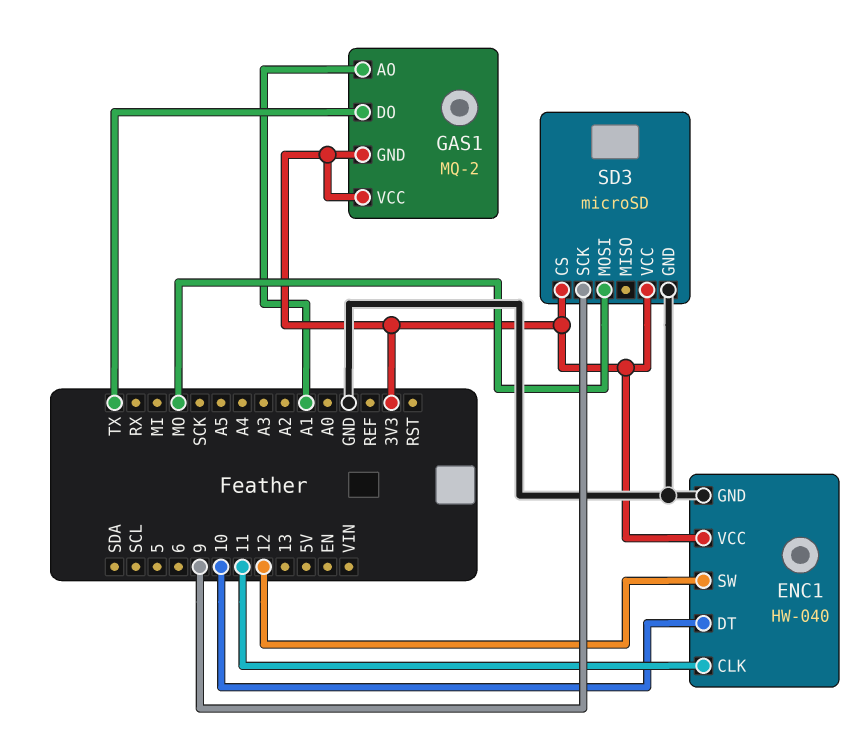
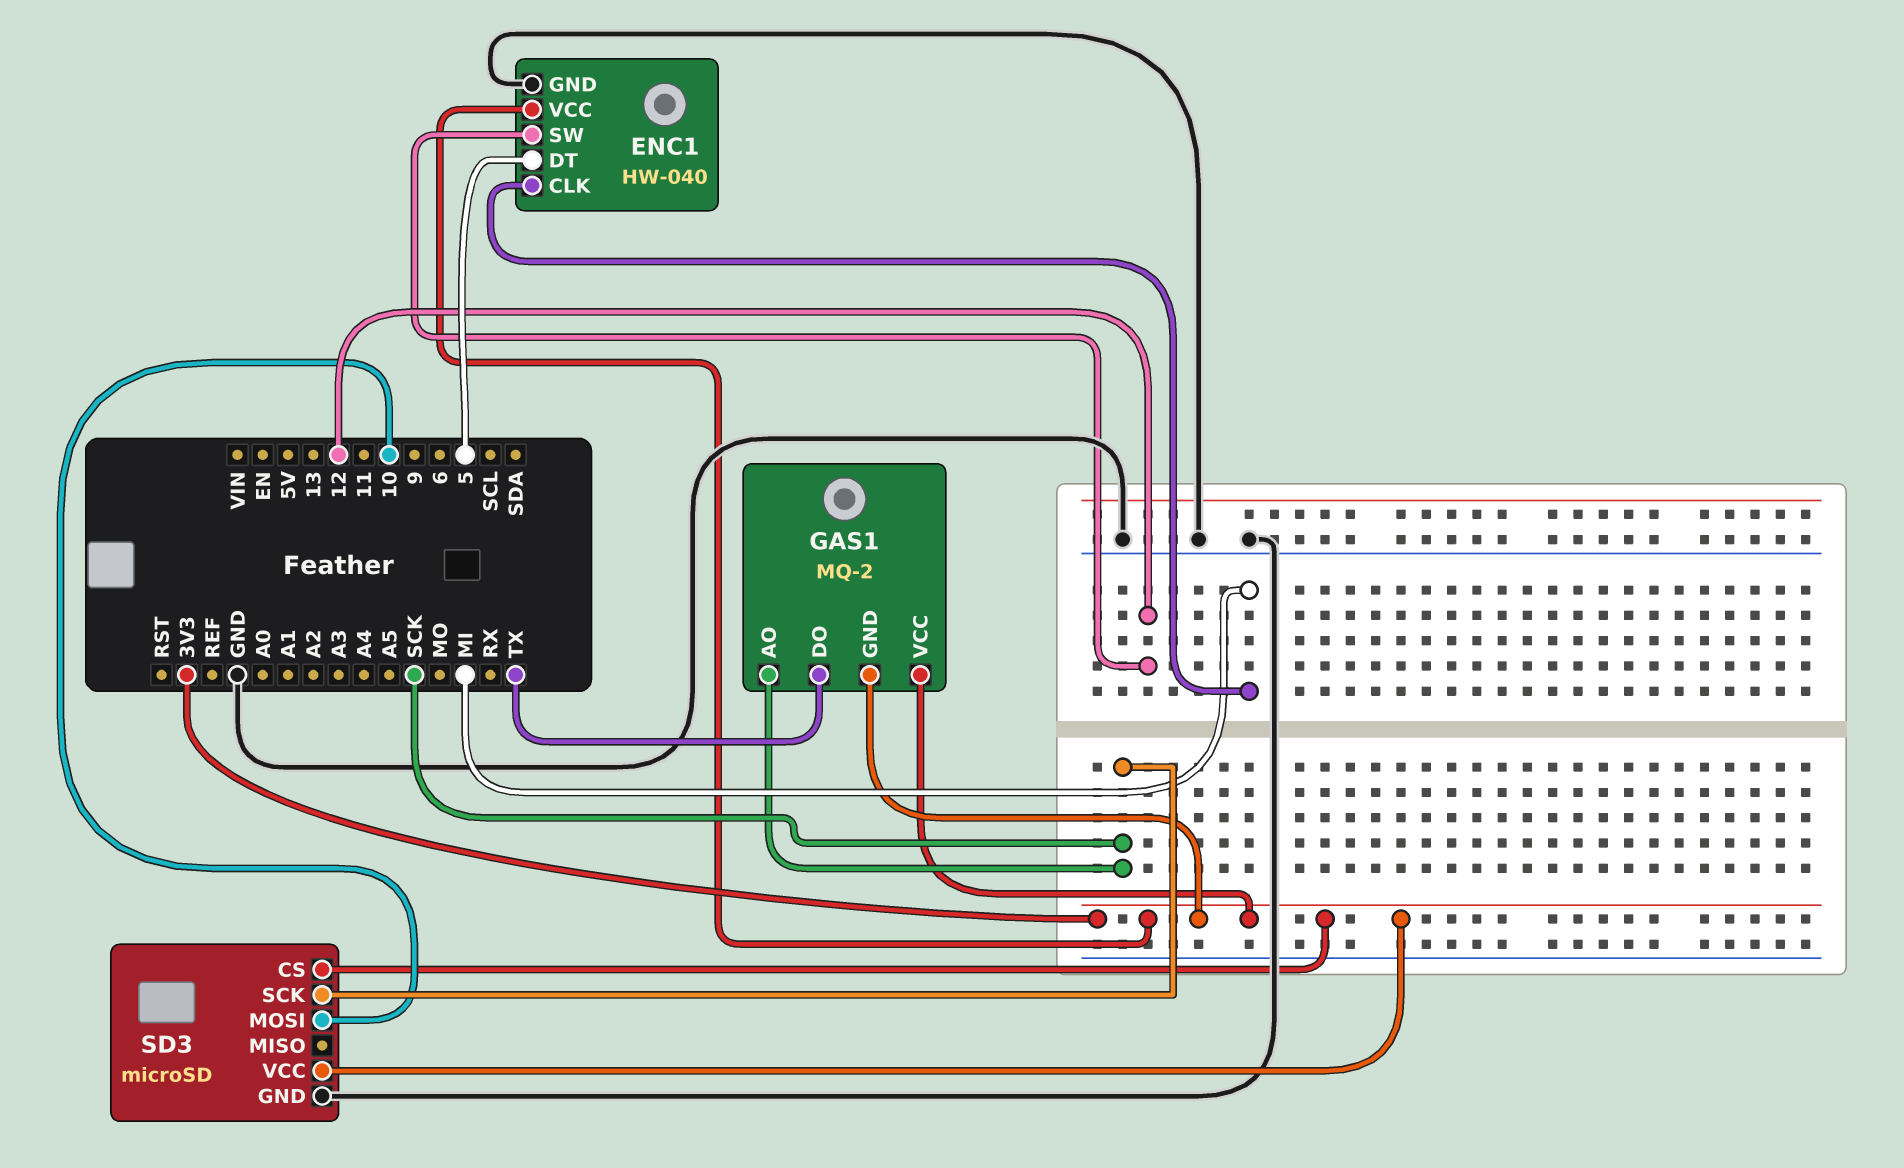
ENC1 pin CLK: 11 -> MI
ENC1 pin DT: 10 -> 5
GAS1 pin AO: A1 -> SCK
SD3 pin MOSI: MO -> 10
SD3 pin SCK: 9 -> SCK

